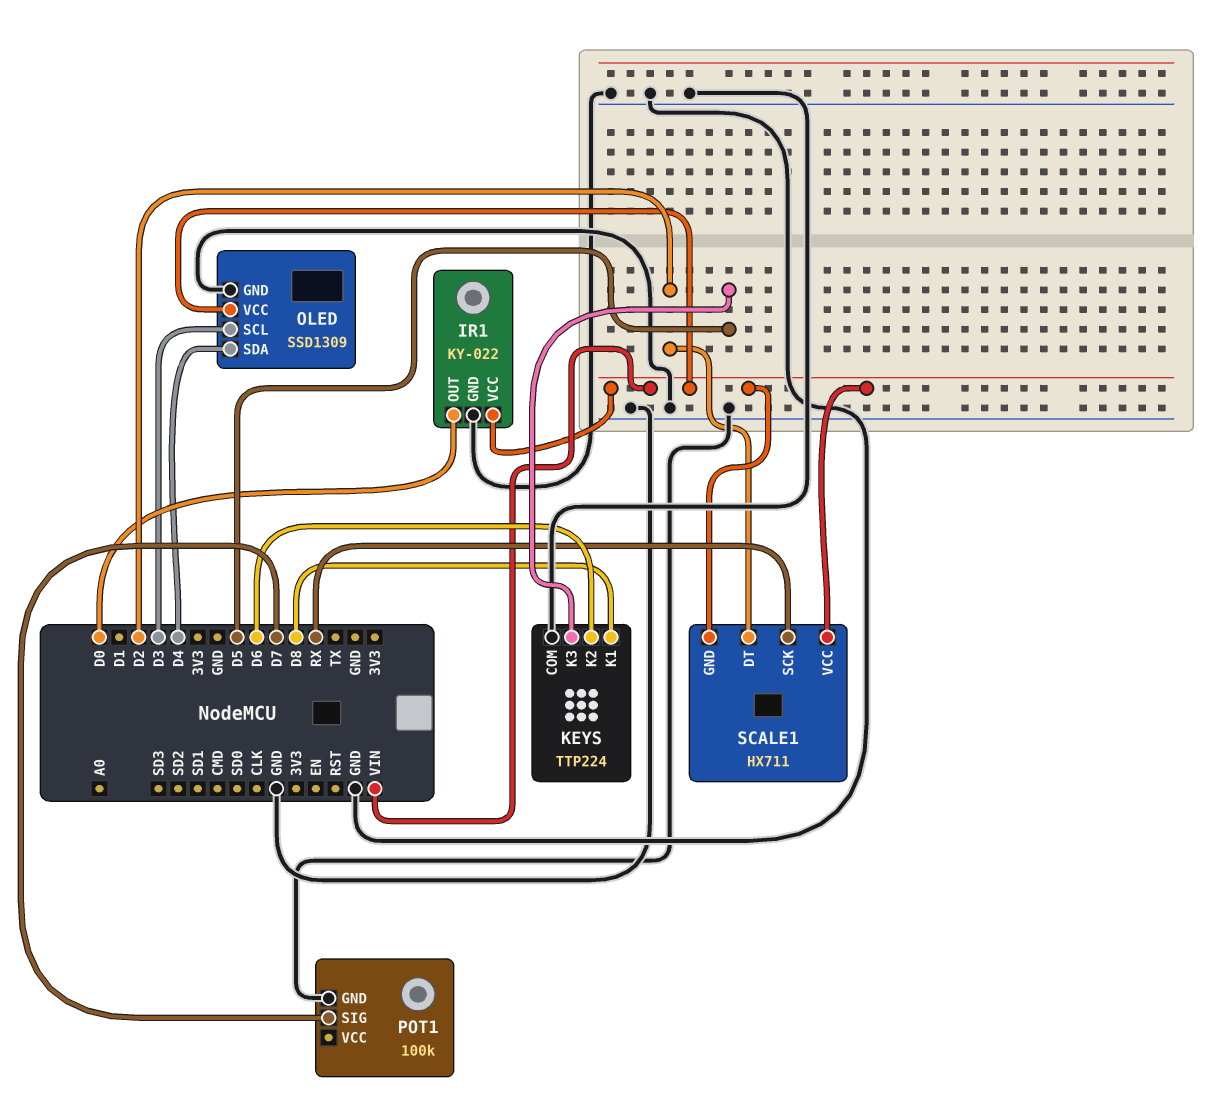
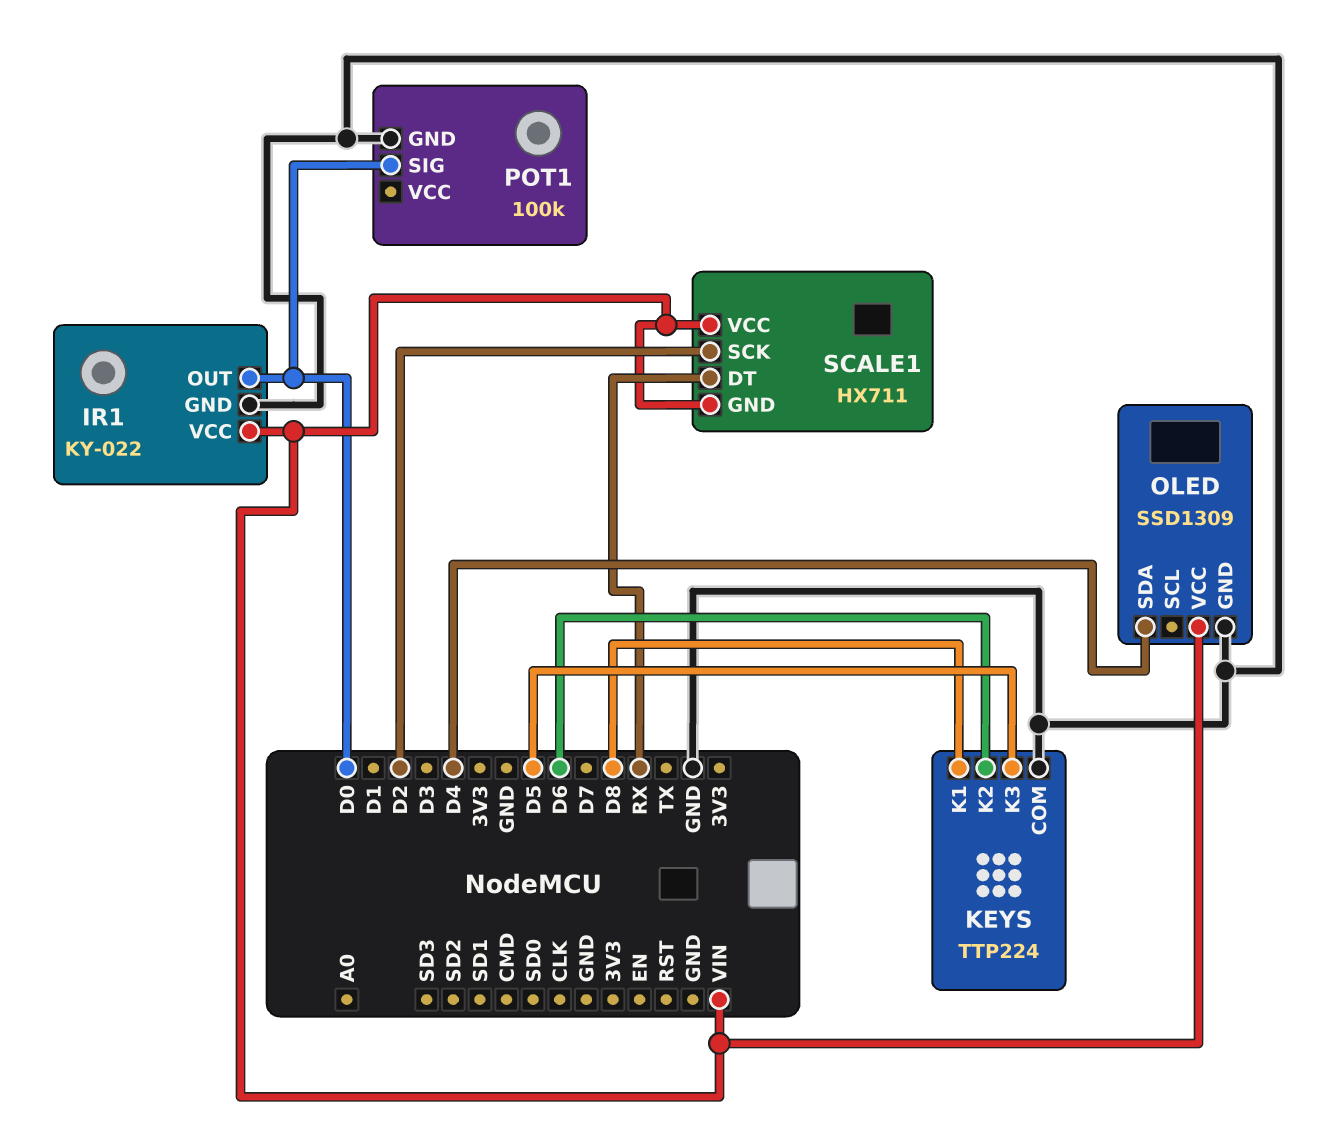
OLED pin SCL: D3 -> none
POT1 pin SIG: D7 -> D0
SCALE1 pin DT: D2 -> RX
SCALE1 pin SCK: RX -> D2

